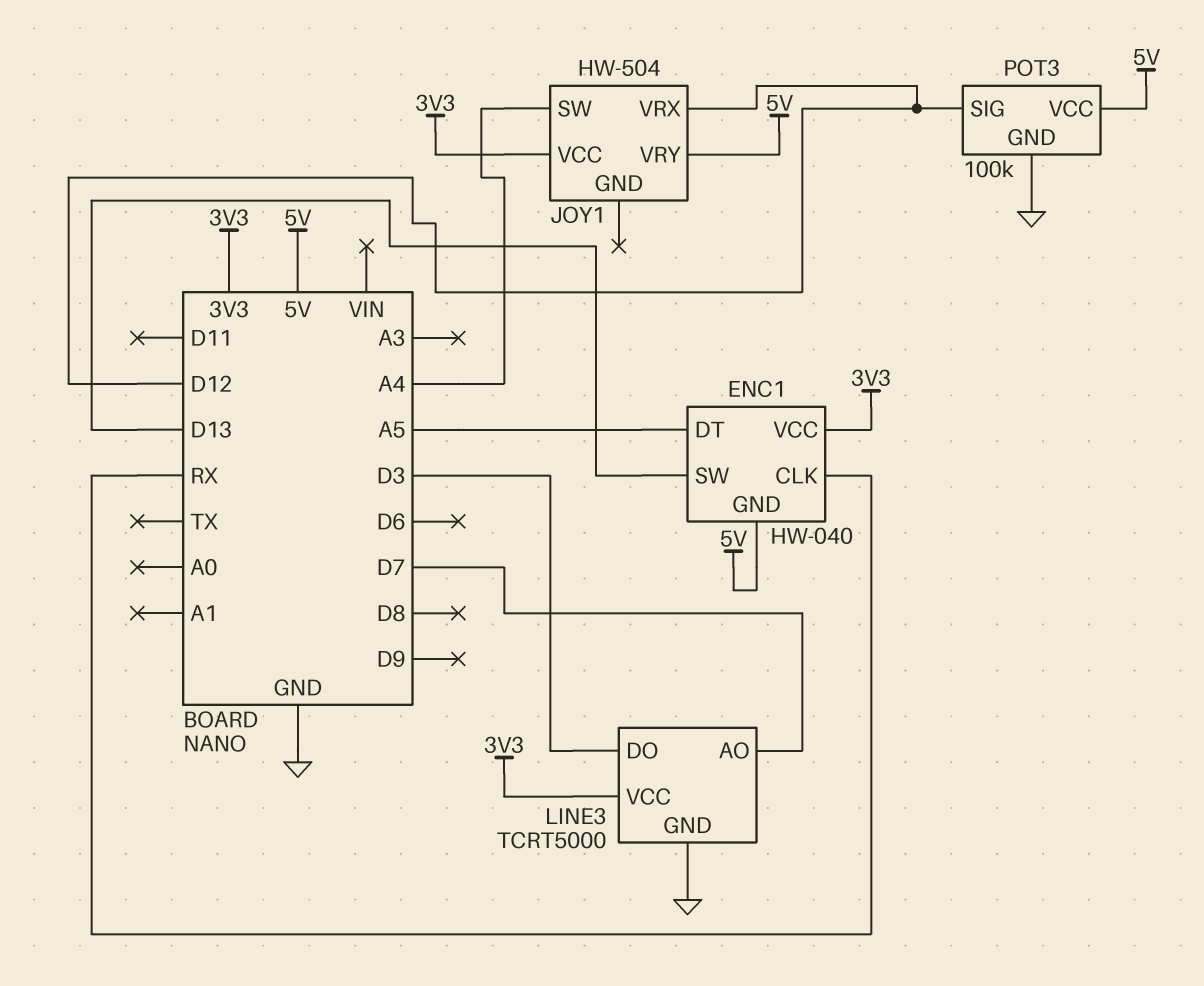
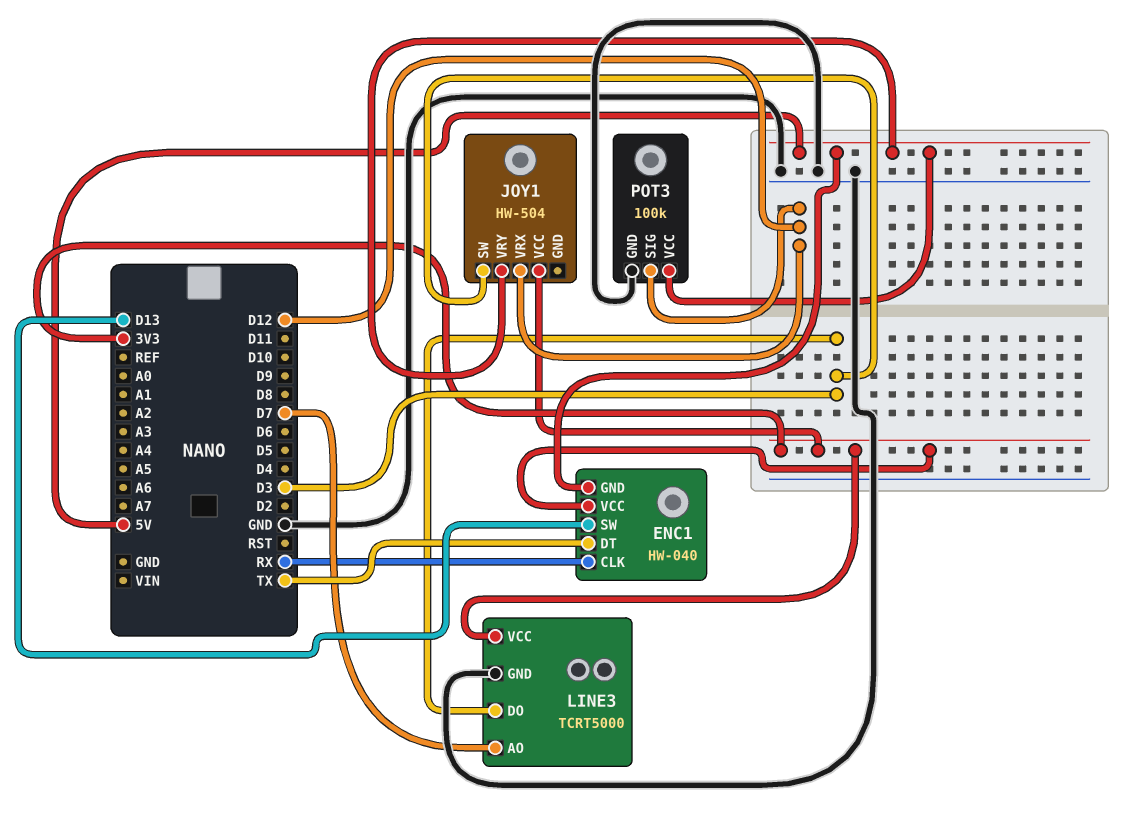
ENC1 pin DT: A5 -> TX
JOY1 pin SW: A4 -> D3

